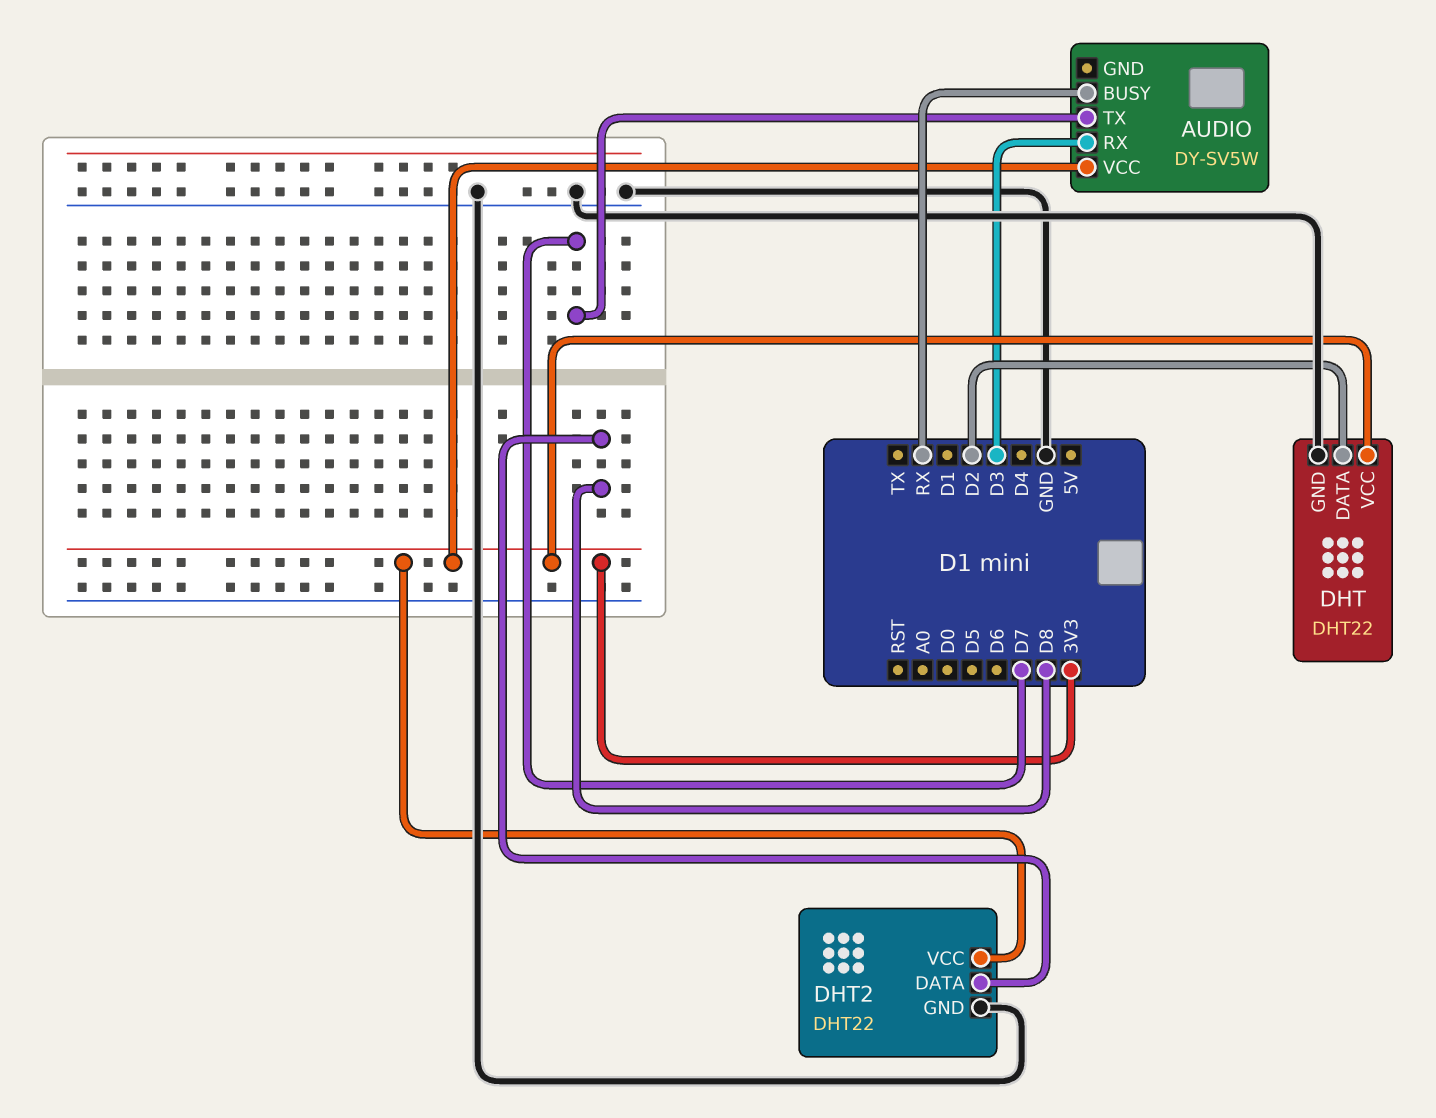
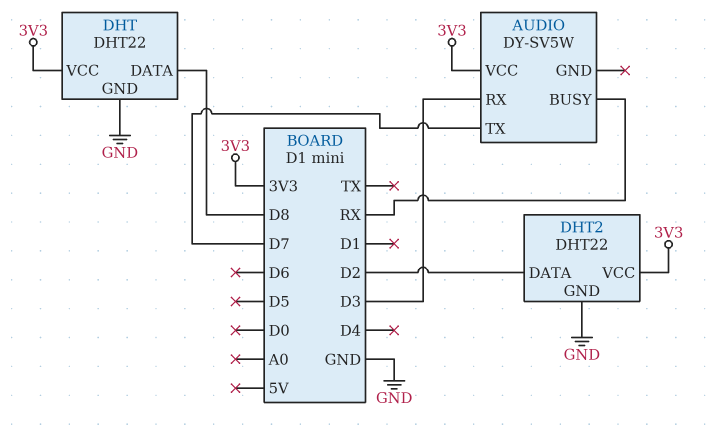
DHT pin DATA: D2 -> D8
DHT2 pin DATA: D8 -> D2

